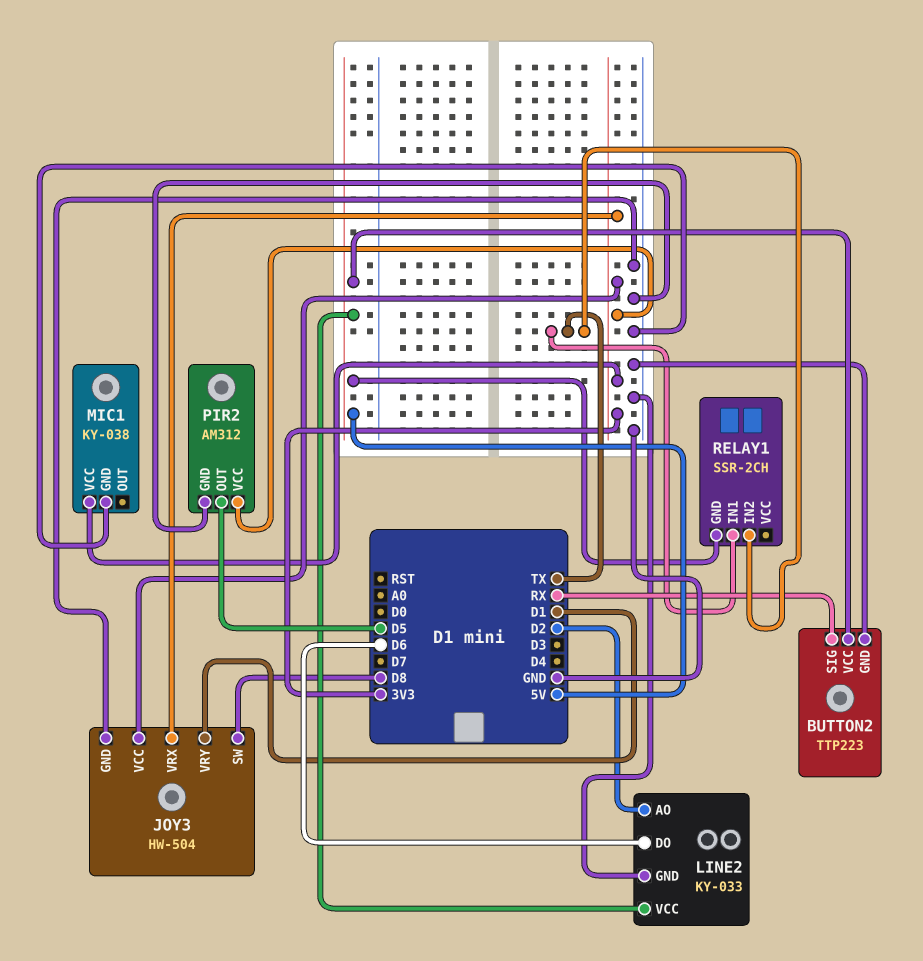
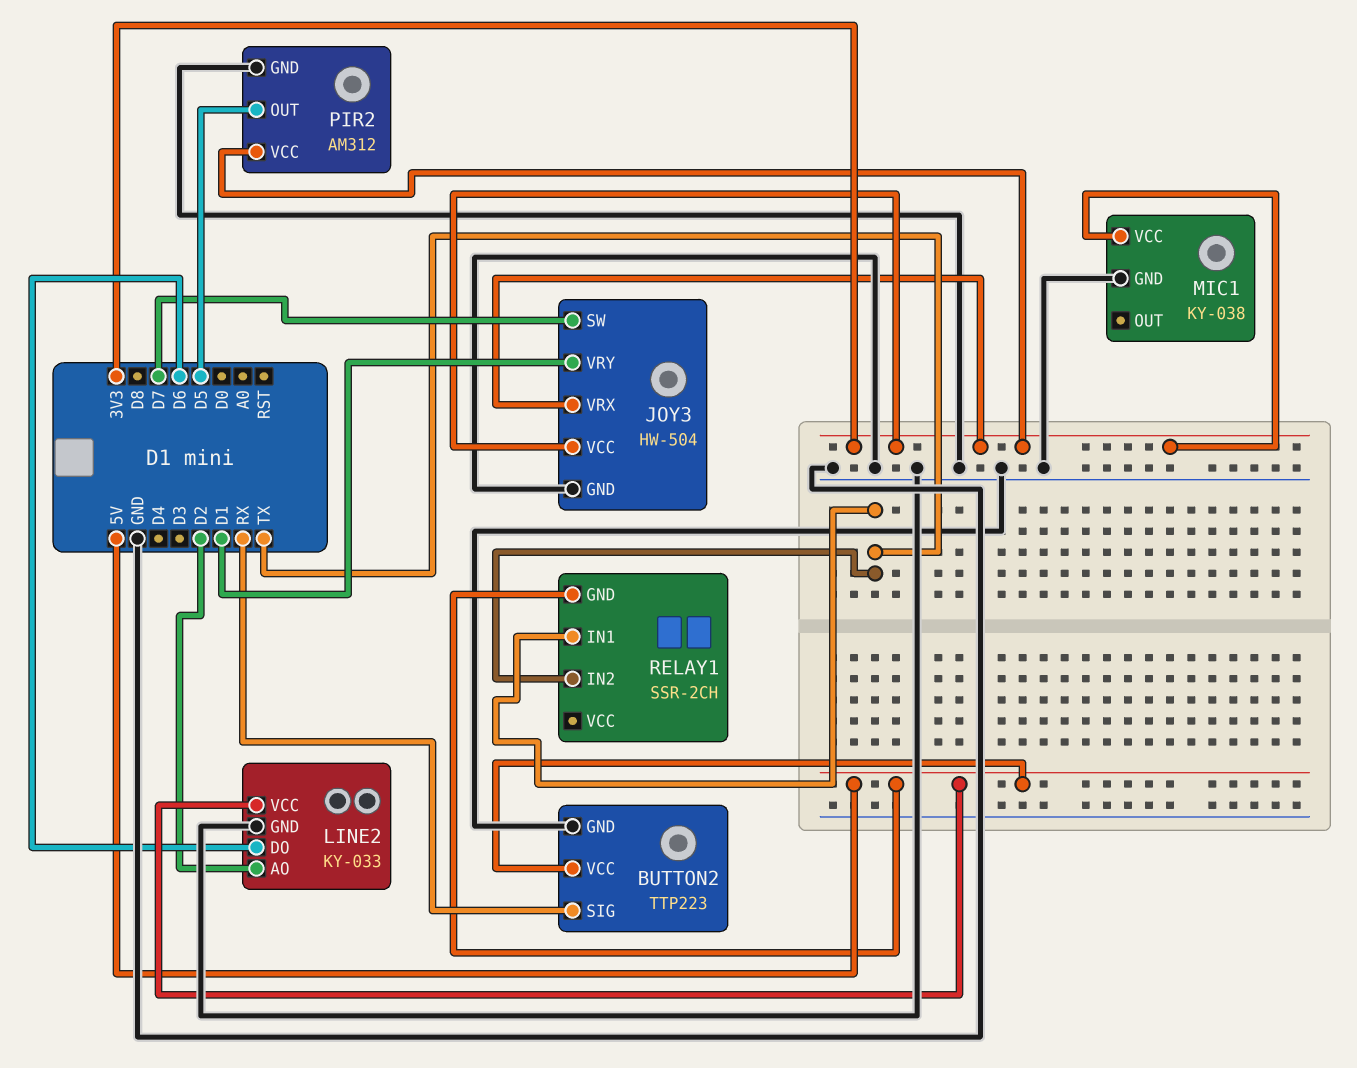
JOY3 pin SW: D8 -> D7

